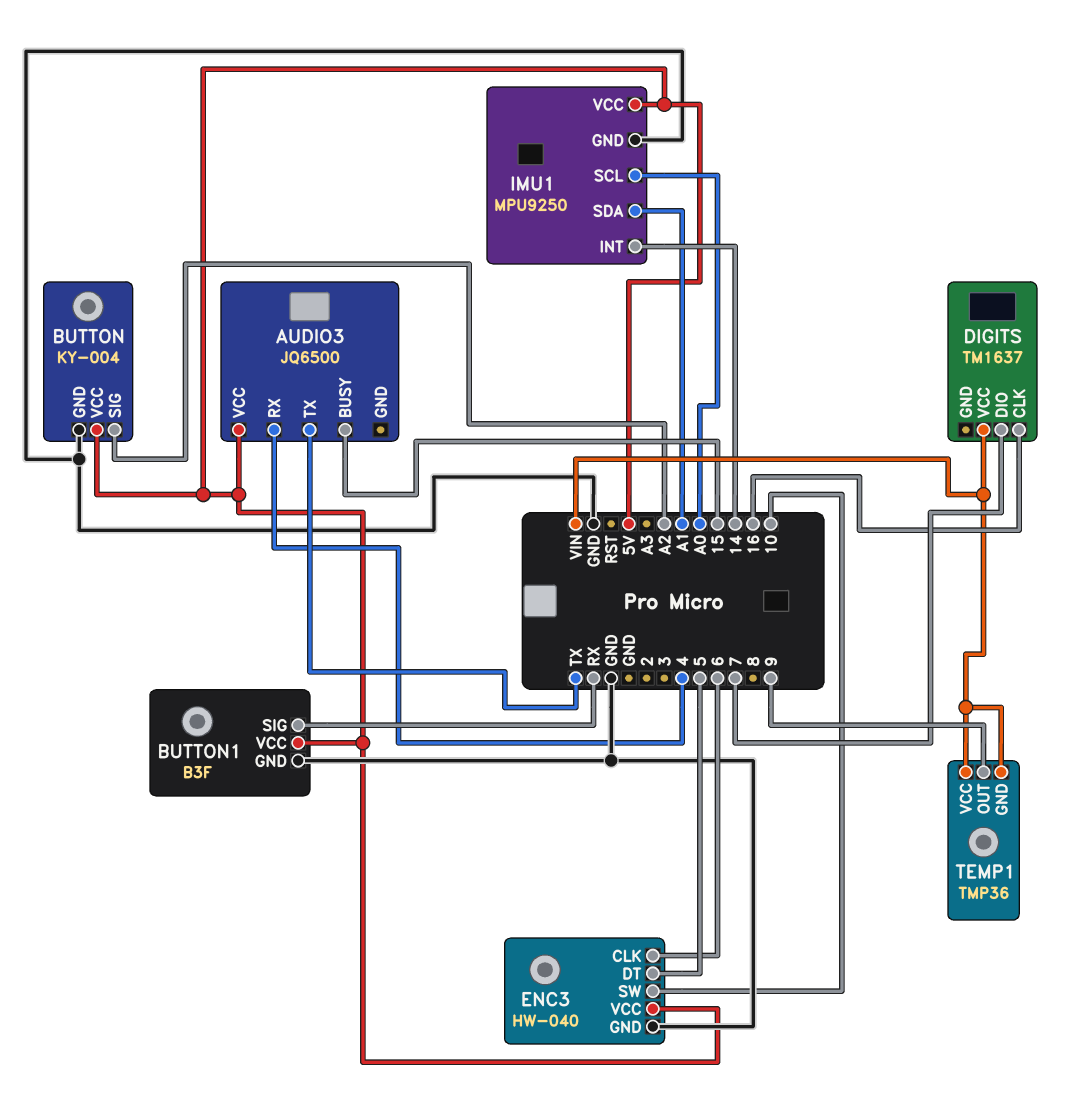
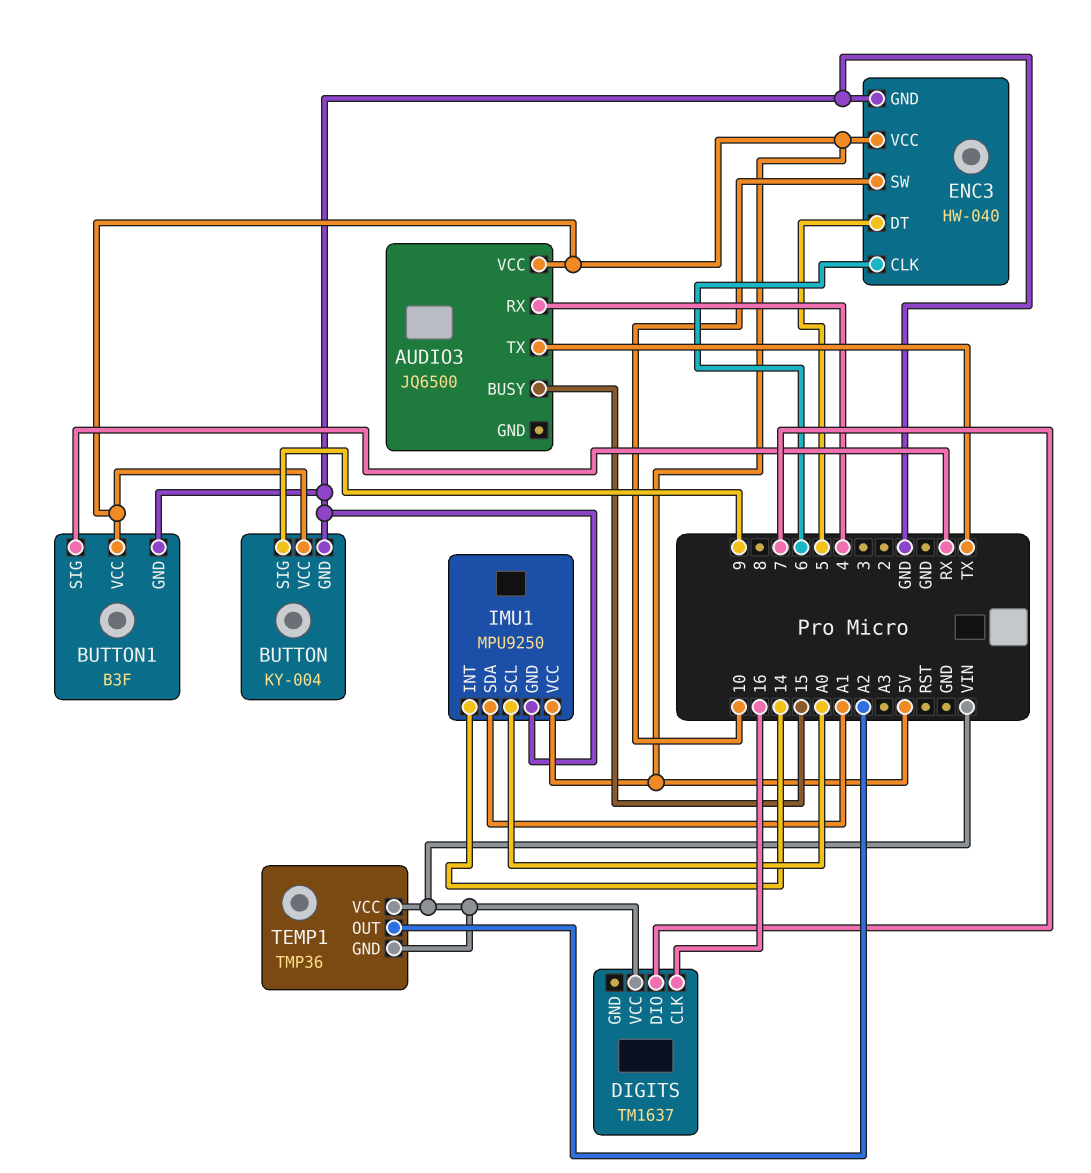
BUTTON pin SIG: A2 -> 9
TEMP1 pin OUT: 9 -> A2

